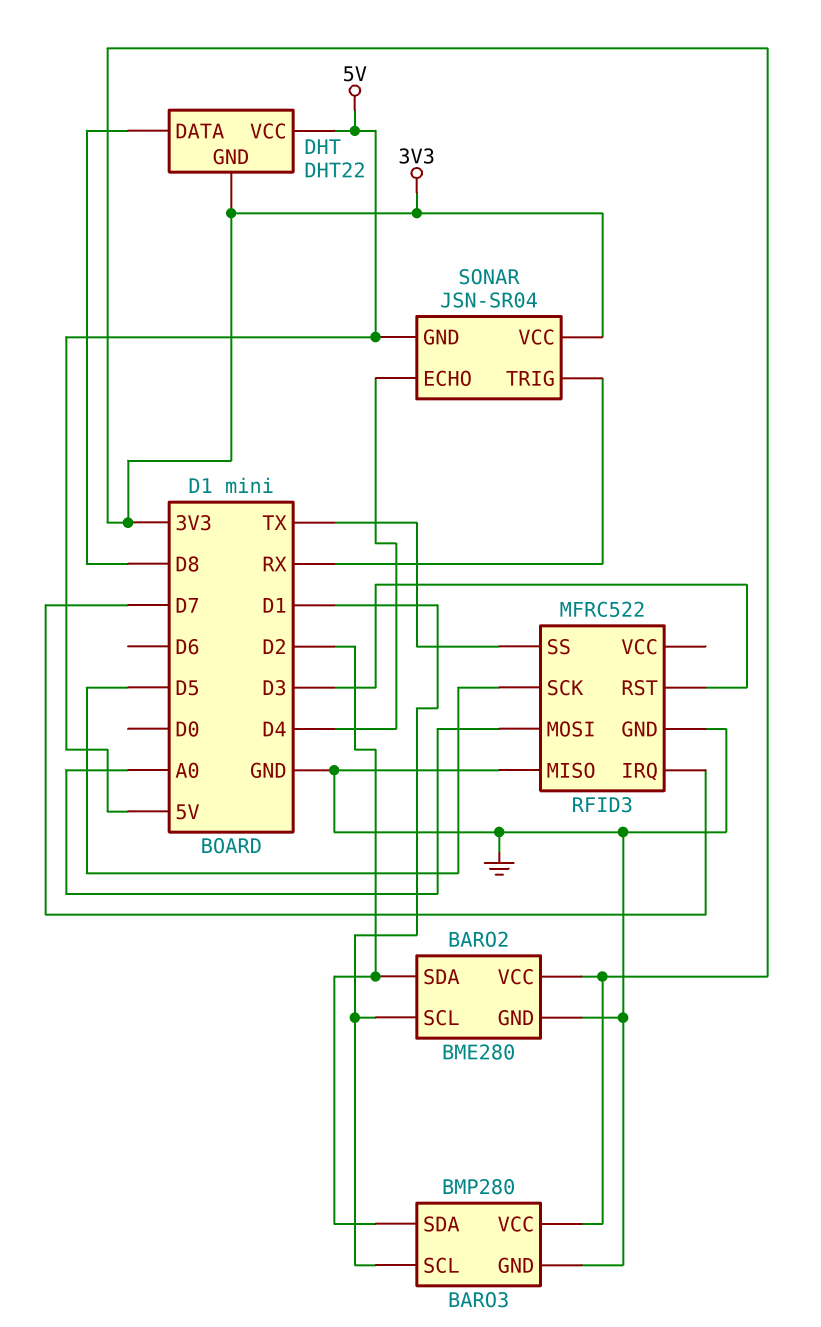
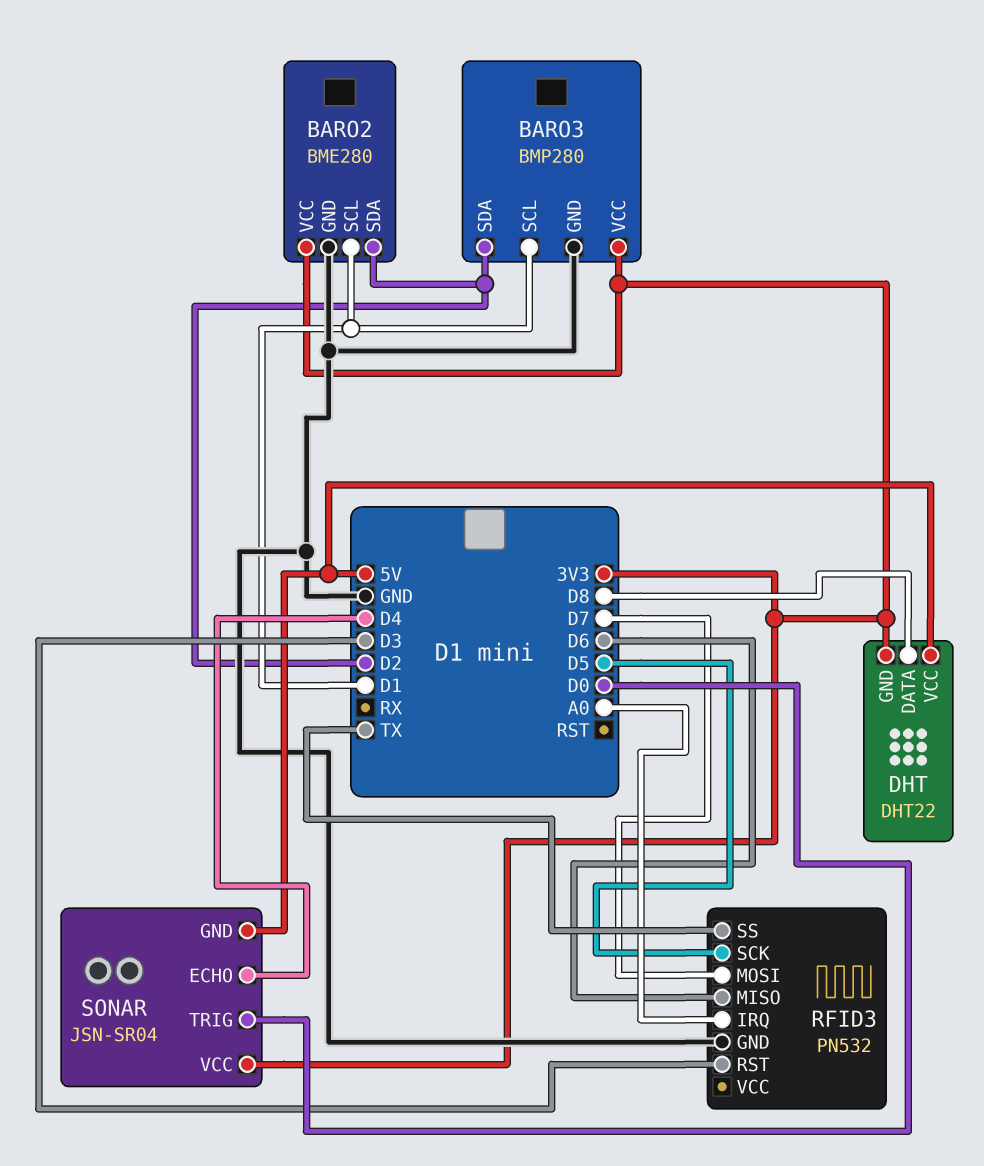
RFID3: MFRC522 -> PN532
RFID3 pin IRQ: D7 -> A0
RFID3 pin MISO: GND -> D6
RFID3 pin MOSI: A0 -> D7
SONAR pin TRIG: RX -> D0

